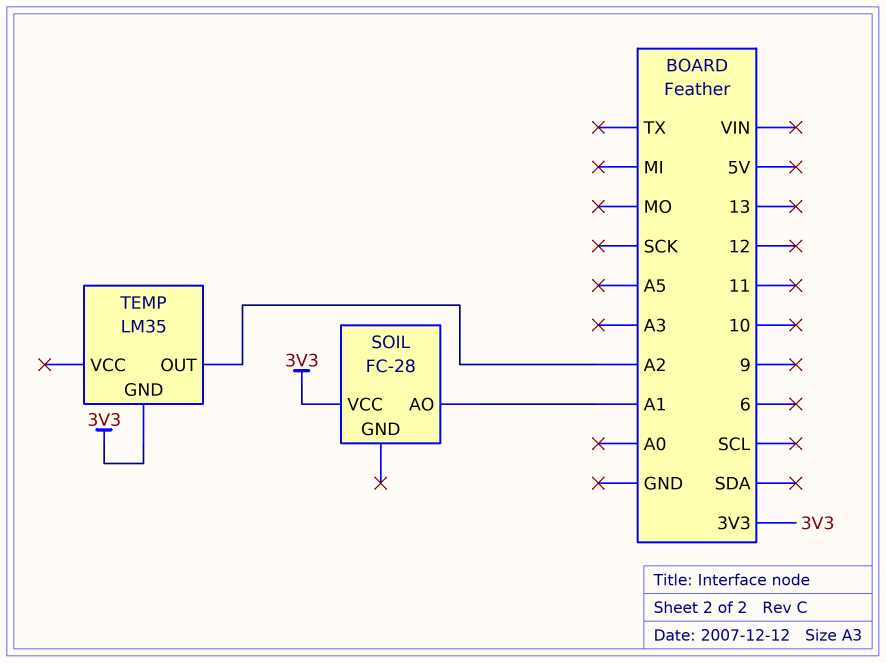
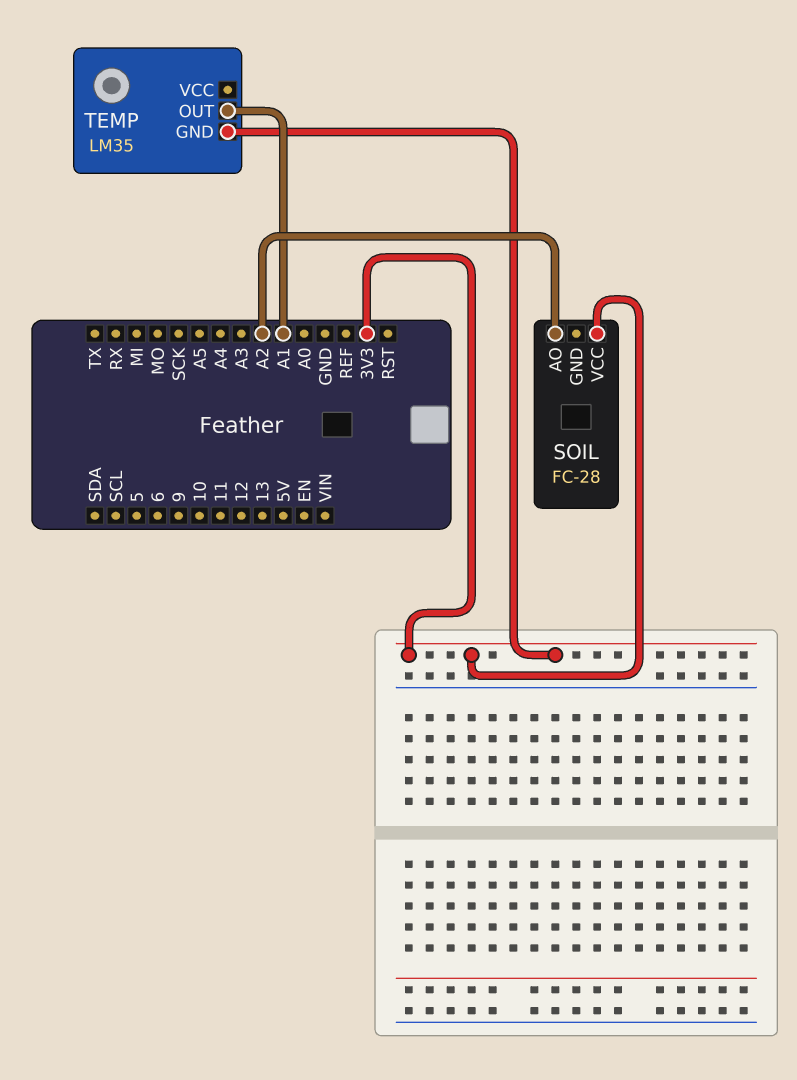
SOIL pin AO: A1 -> A2
TEMP pin OUT: A2 -> A1

